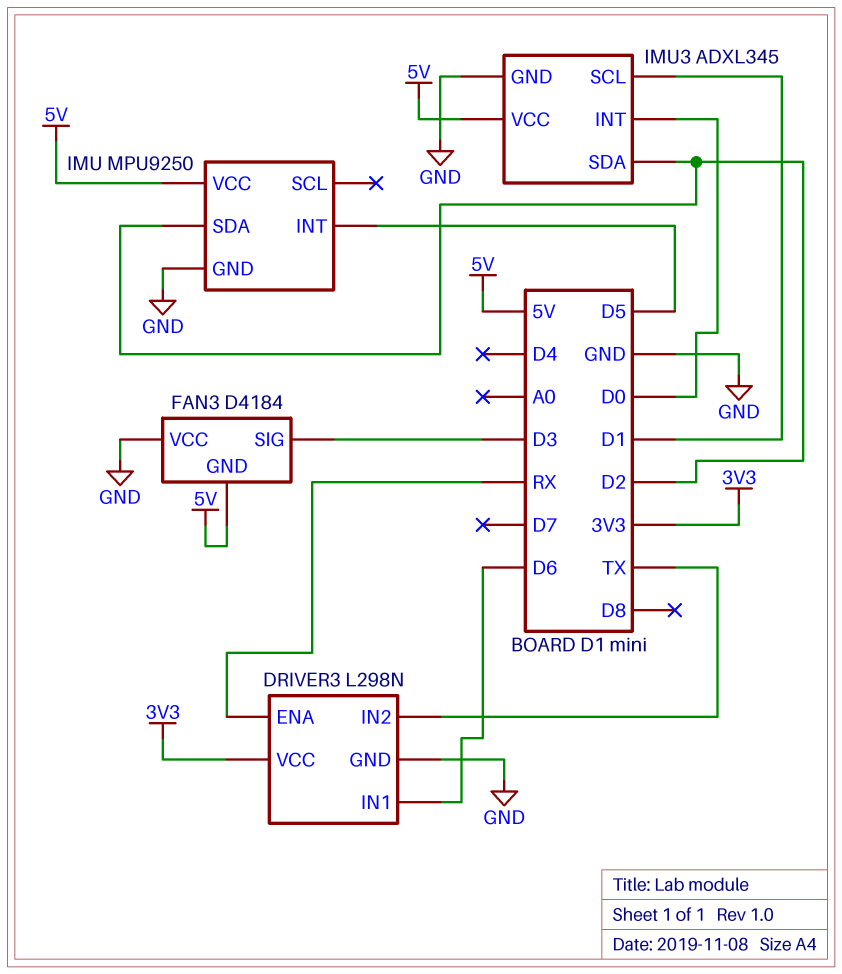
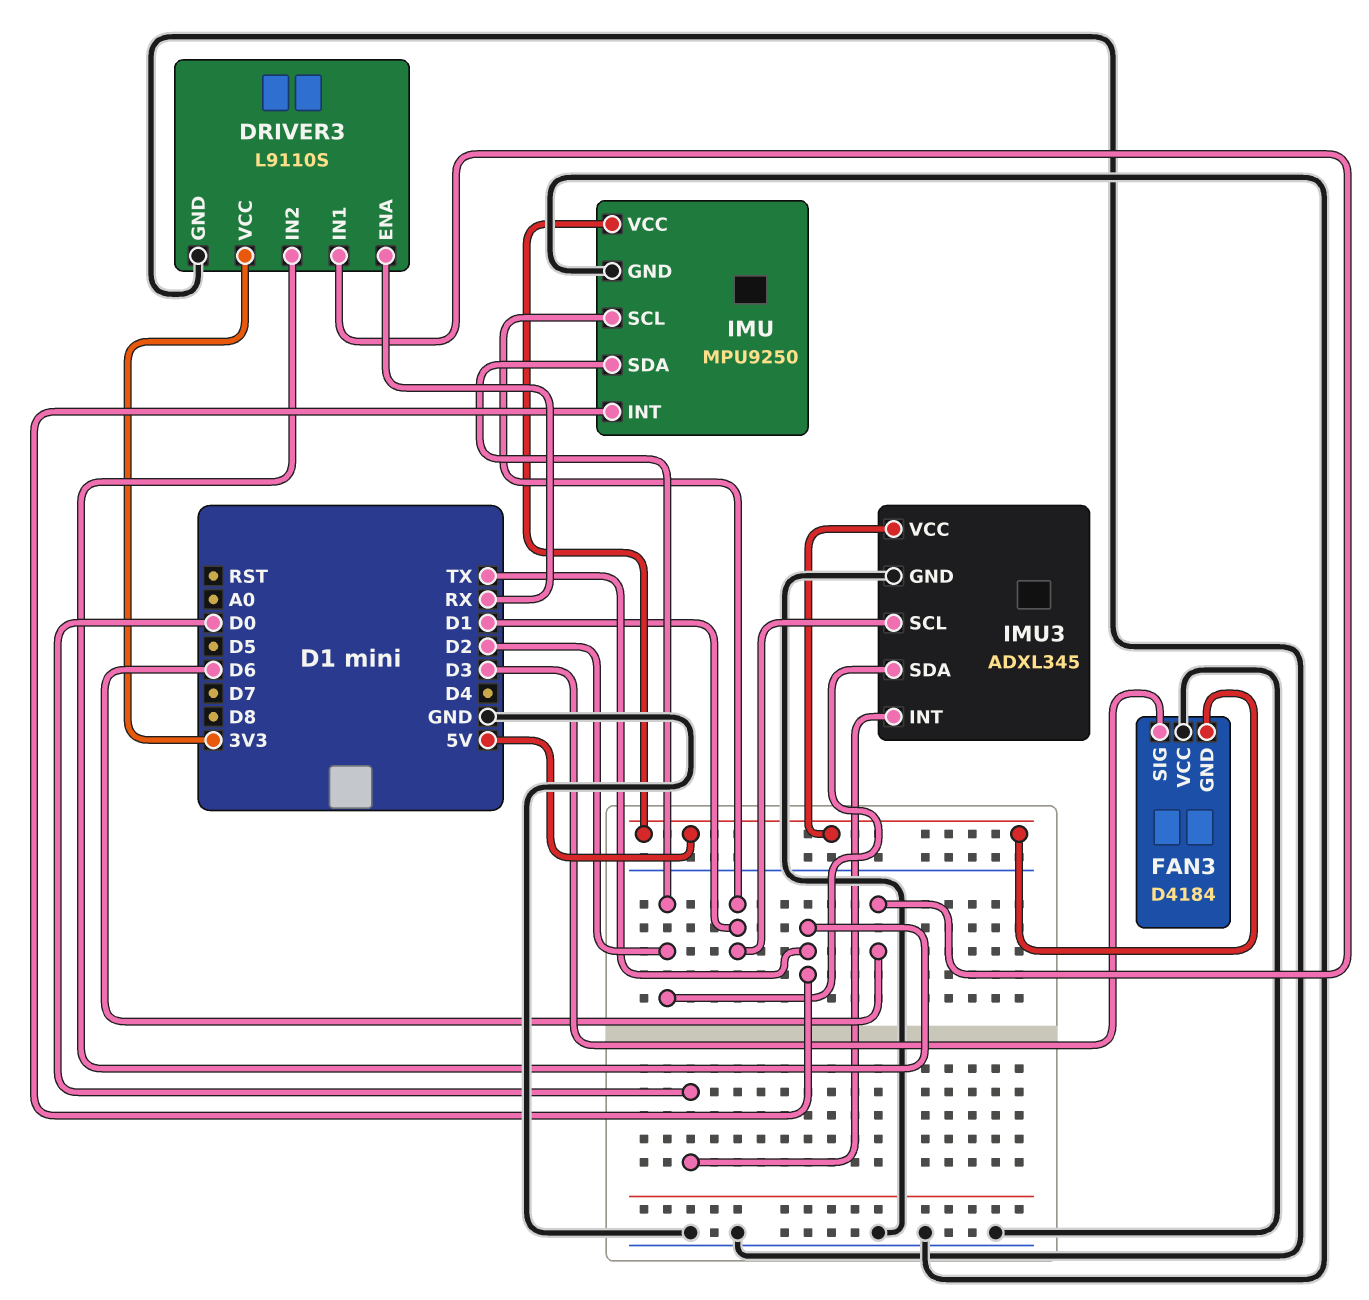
DRIVER3: L298N -> L9110S
IMU pin INT: D5 -> TX
IMU pin SCL: none -> D1

